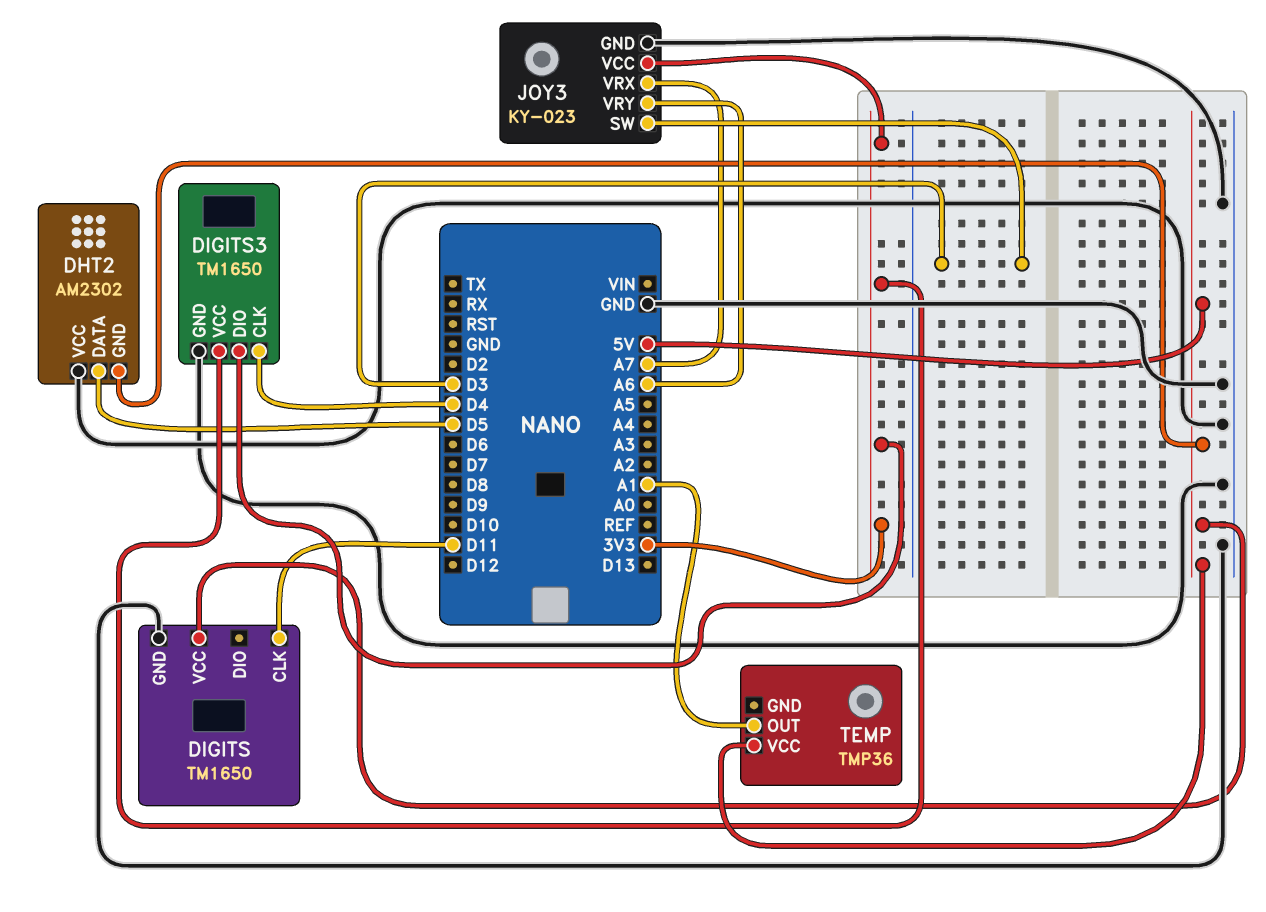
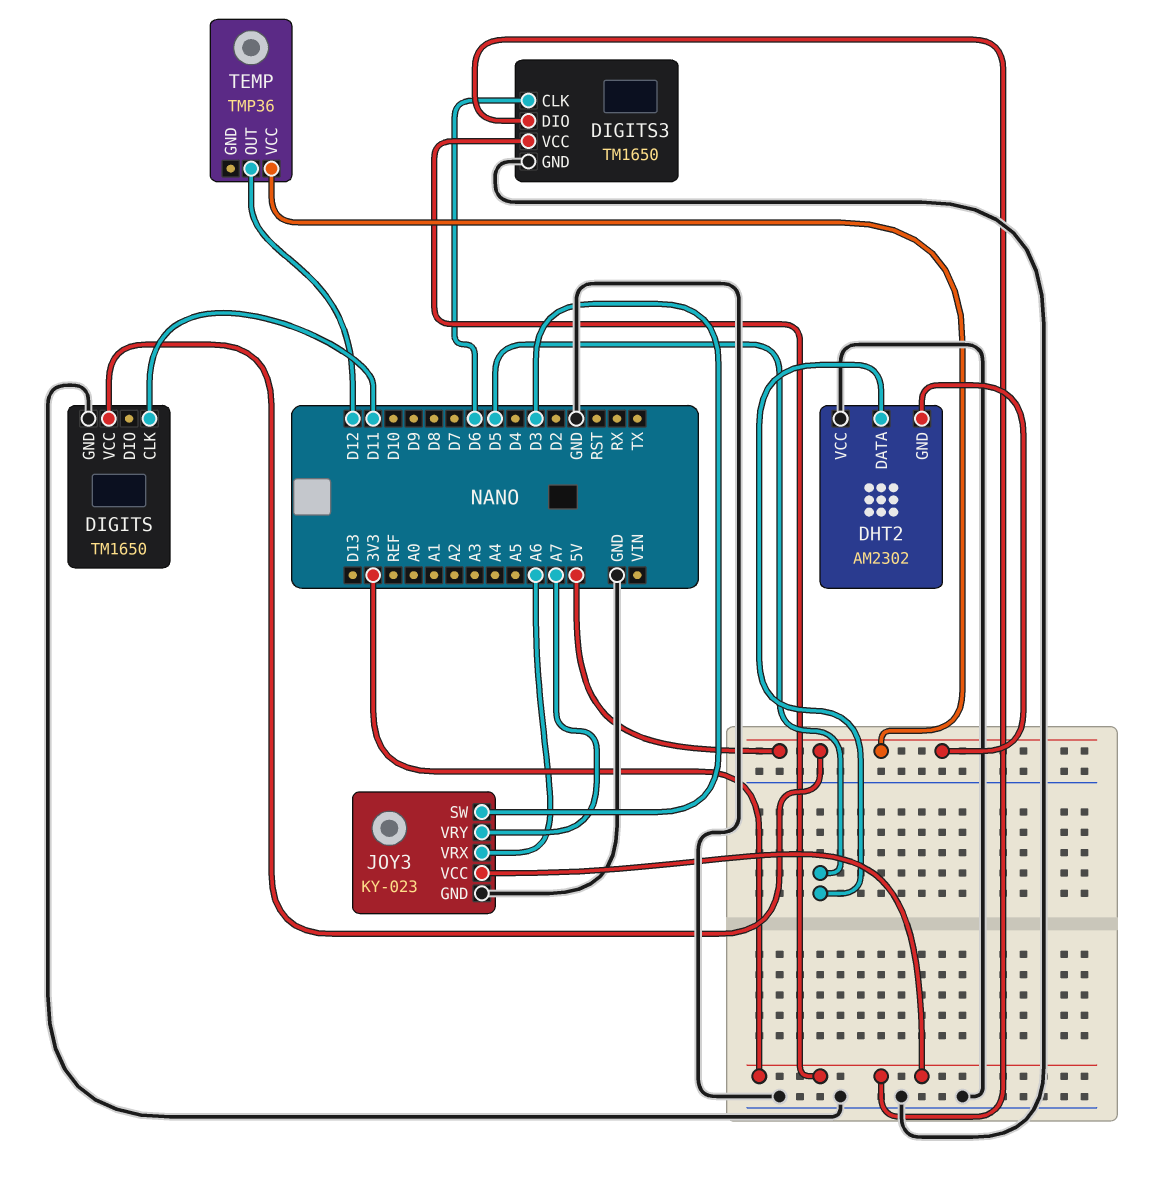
DIGITS3 pin CLK: D4 -> D6
JOY3 pin VRX: A7 -> A6
JOY3 pin VRY: A6 -> A7
TEMP pin OUT: A1 -> D12

